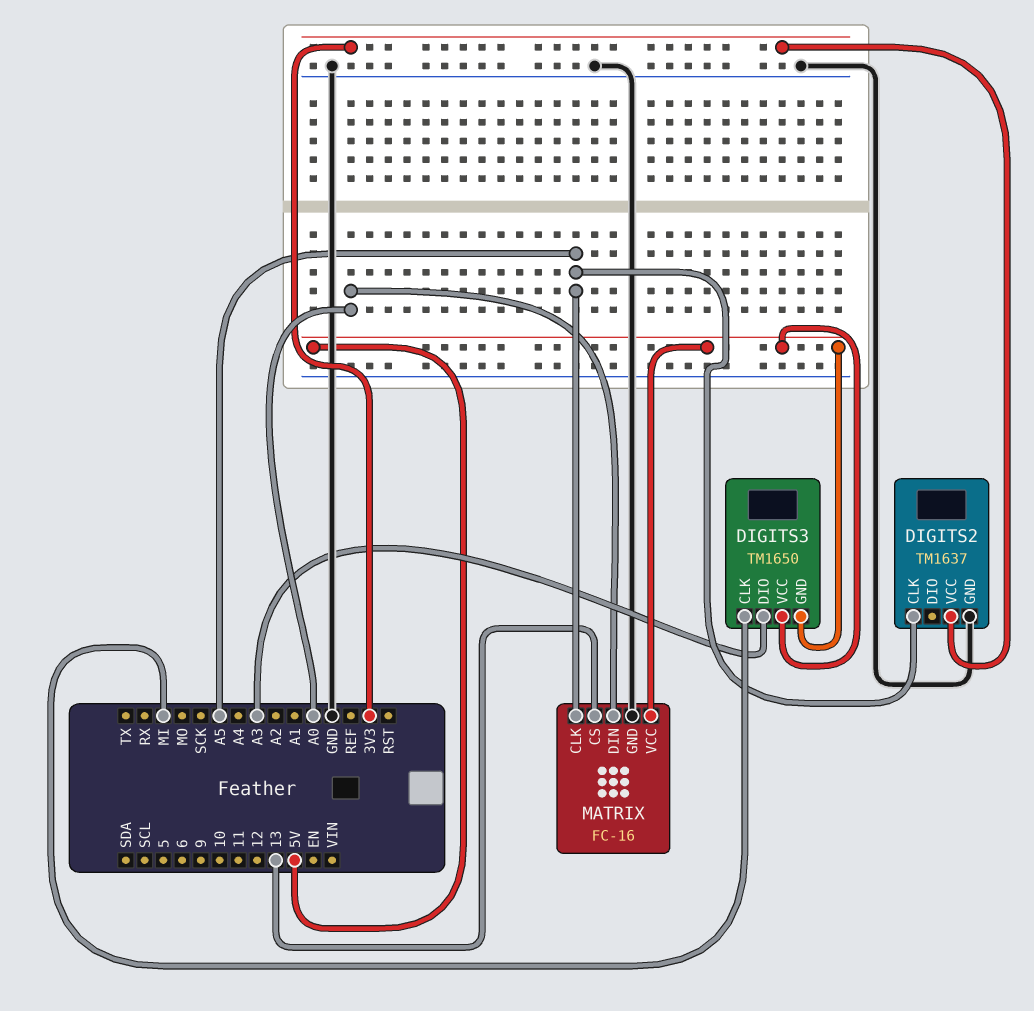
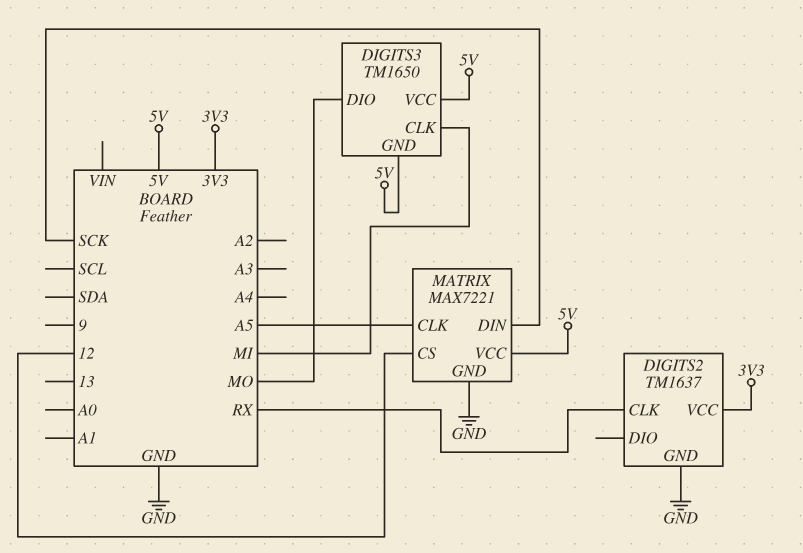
DIGITS2 pin CLK: A5 -> RX
DIGITS3 pin DIO: A3 -> MO
MATRIX: FC-16 -> MAX7221
MATRIX pin CS: 13 -> 12
MATRIX pin DIN: A0 -> SCK

